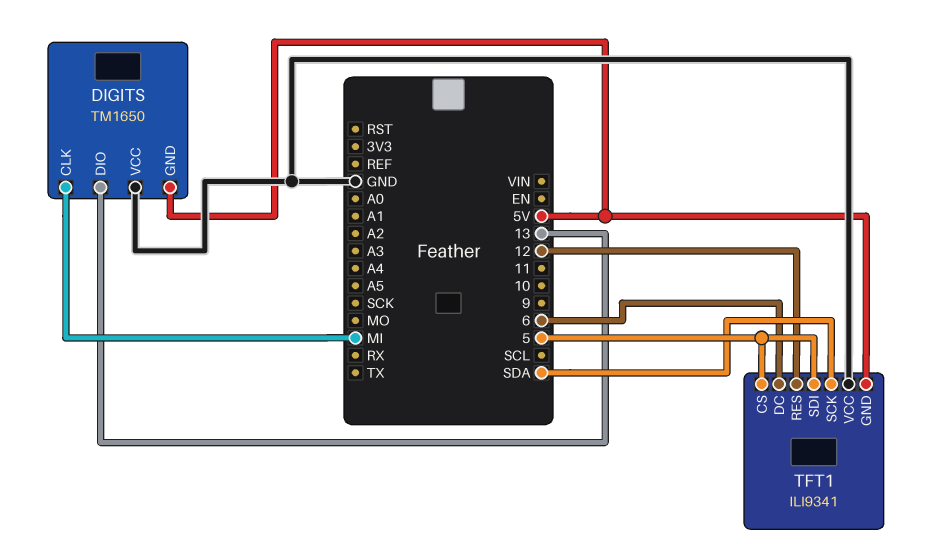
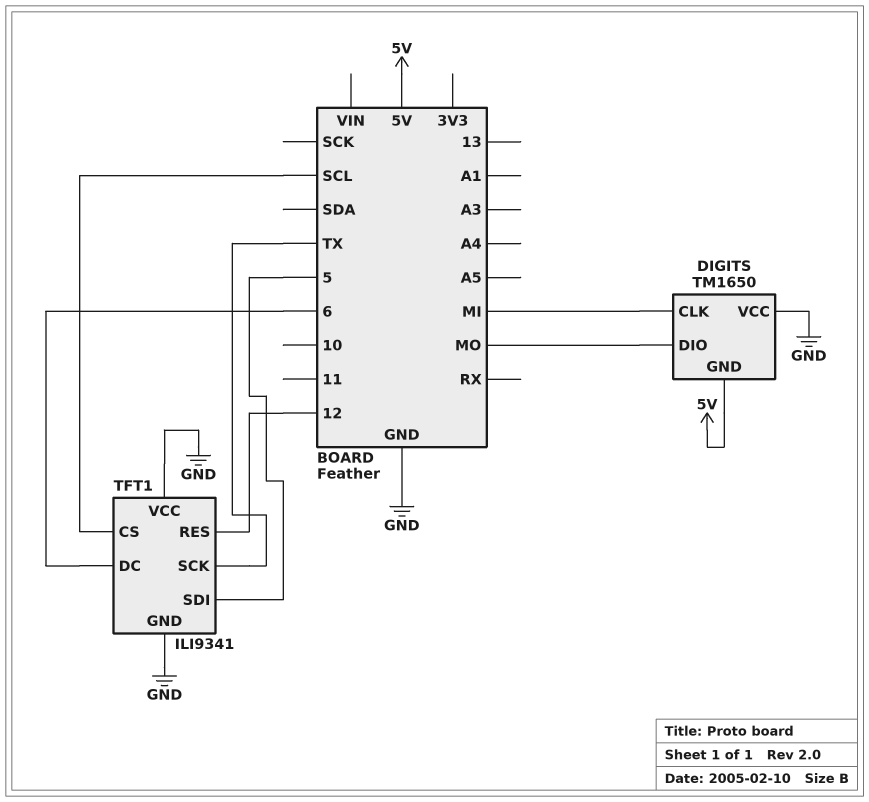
DIGITS pin DIO: 13 -> MO
TFT1 pin CS: 5 -> SCL
TFT1 pin GND: 5V -> GND
TFT1 pin SCK: SDA -> TX

